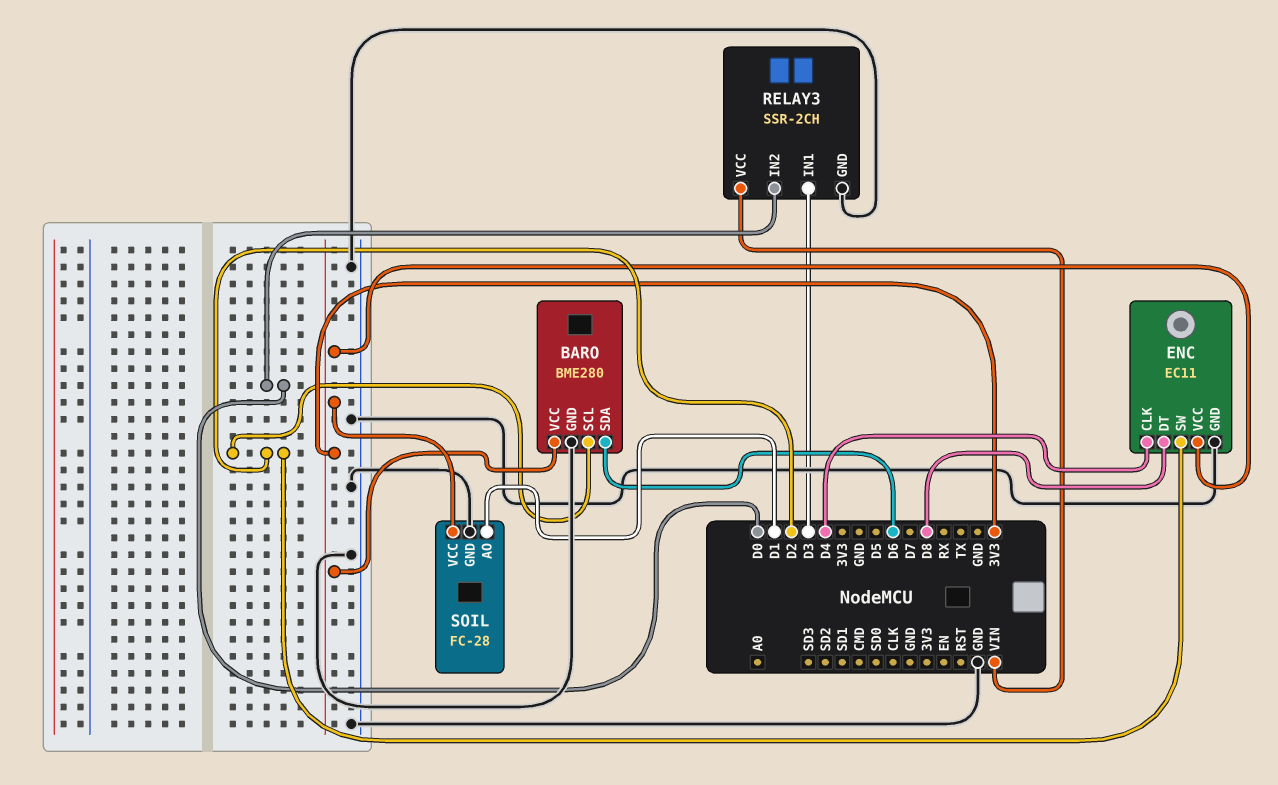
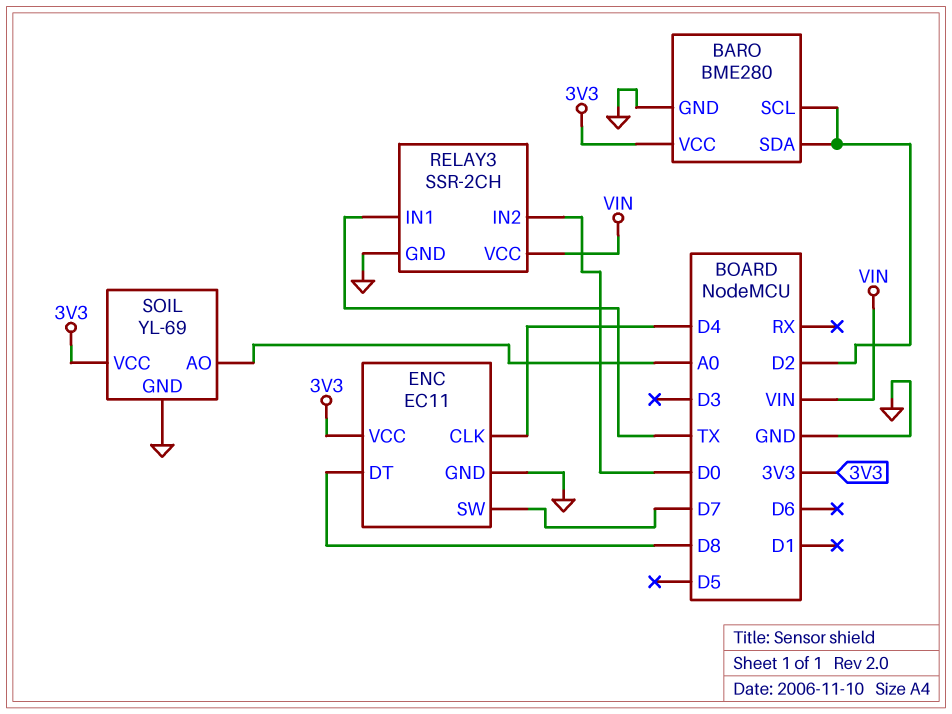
BARO pin SDA: D6 -> D2
ENC pin SW: D2 -> D7
RELAY3 pin IN1: D3 -> TX
SOIL: FC-28 -> YL-69
SOIL pin AO: D1 -> A0

